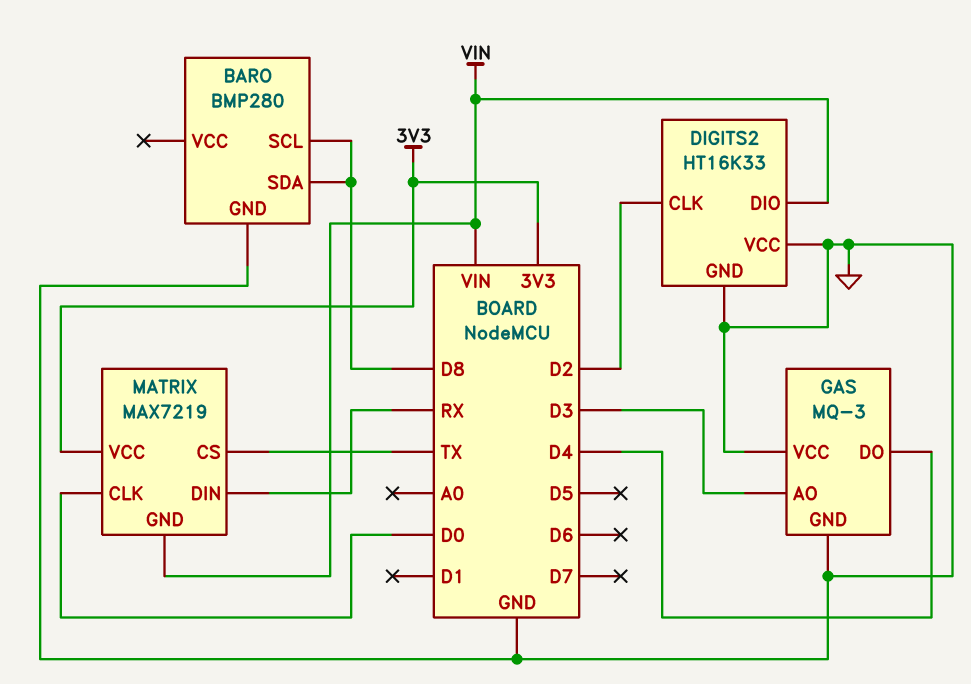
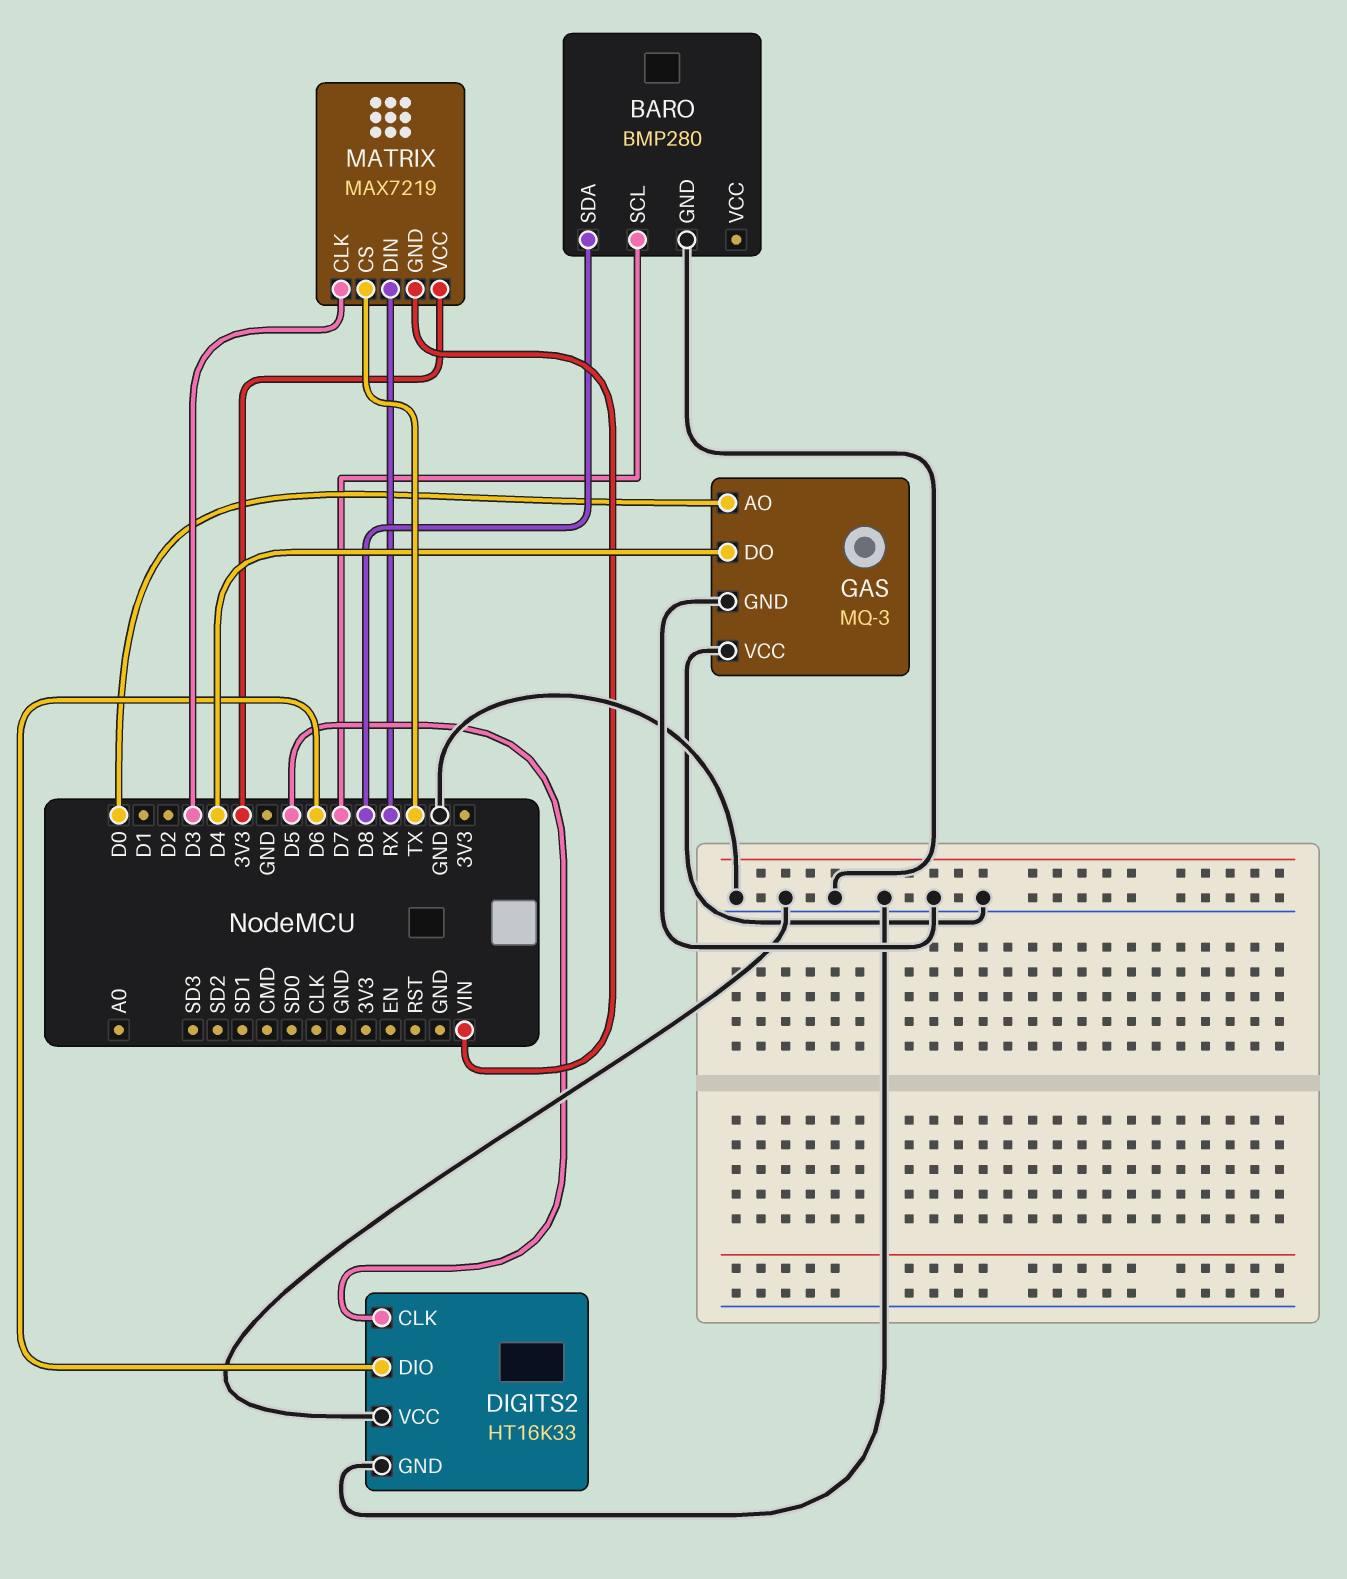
BARO pin SCL: D8 -> D7
DIGITS2 pin CLK: D2 -> D5
DIGITS2 pin DIO: VIN -> D6
GAS pin AO: D3 -> D0
MATRIX pin CLK: D0 -> D3

